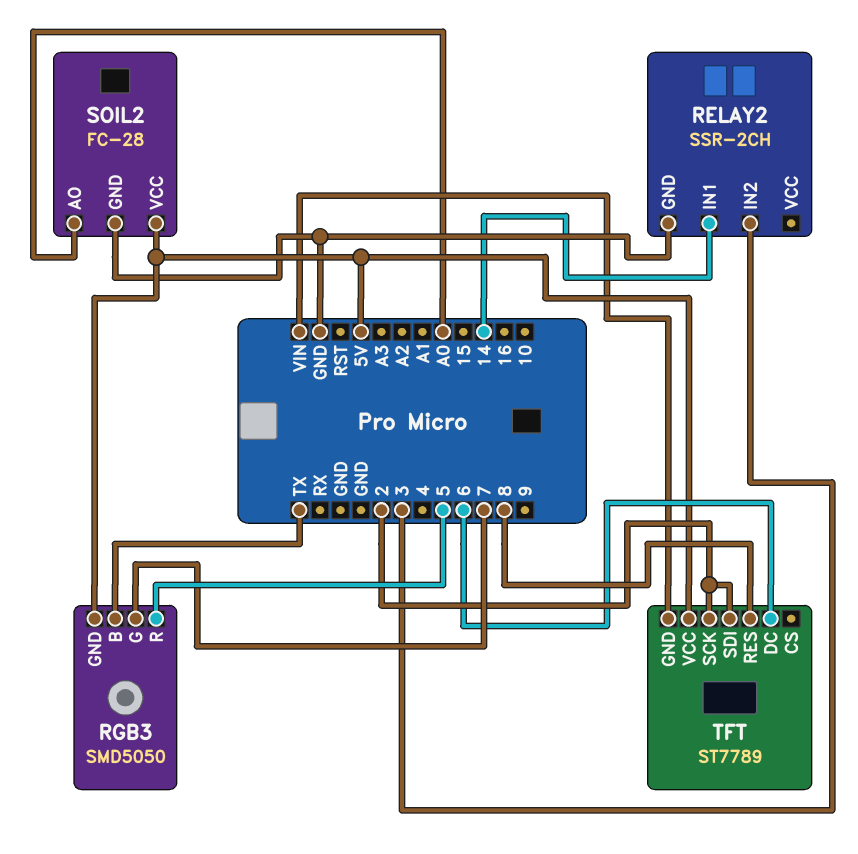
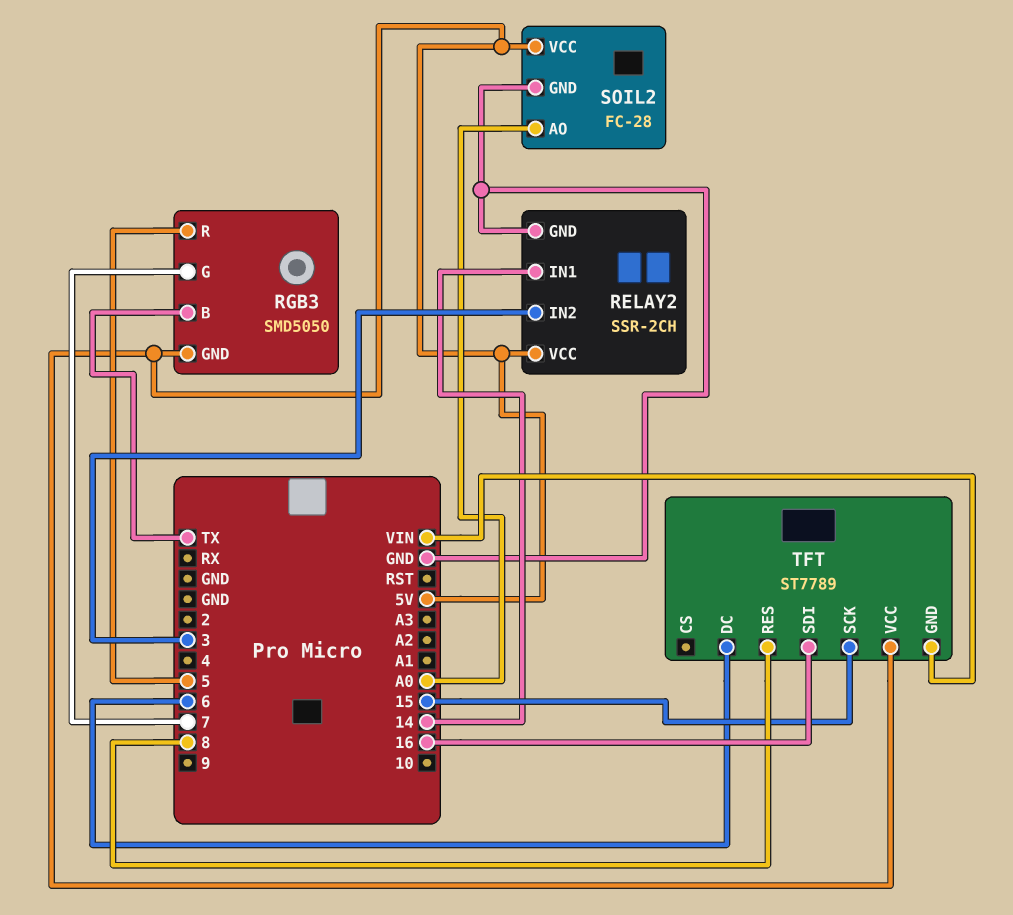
RELAY2 pin VCC: none -> 5V
TFT pin SCK: 2 -> 15
TFT pin SDI: 2 -> 16

